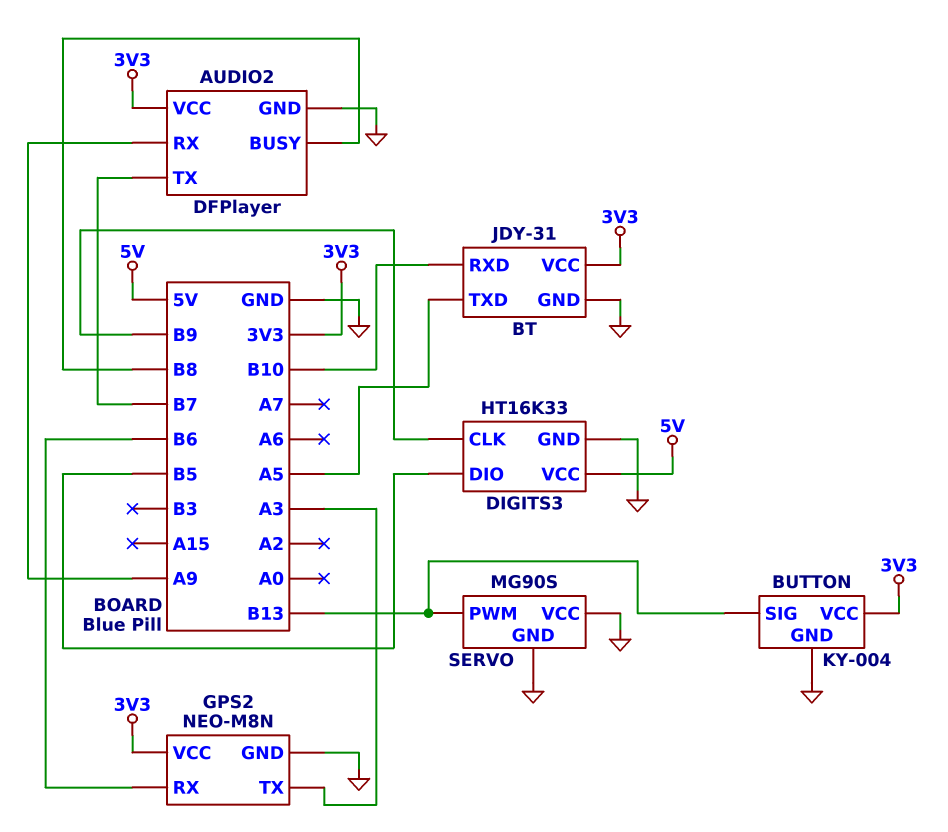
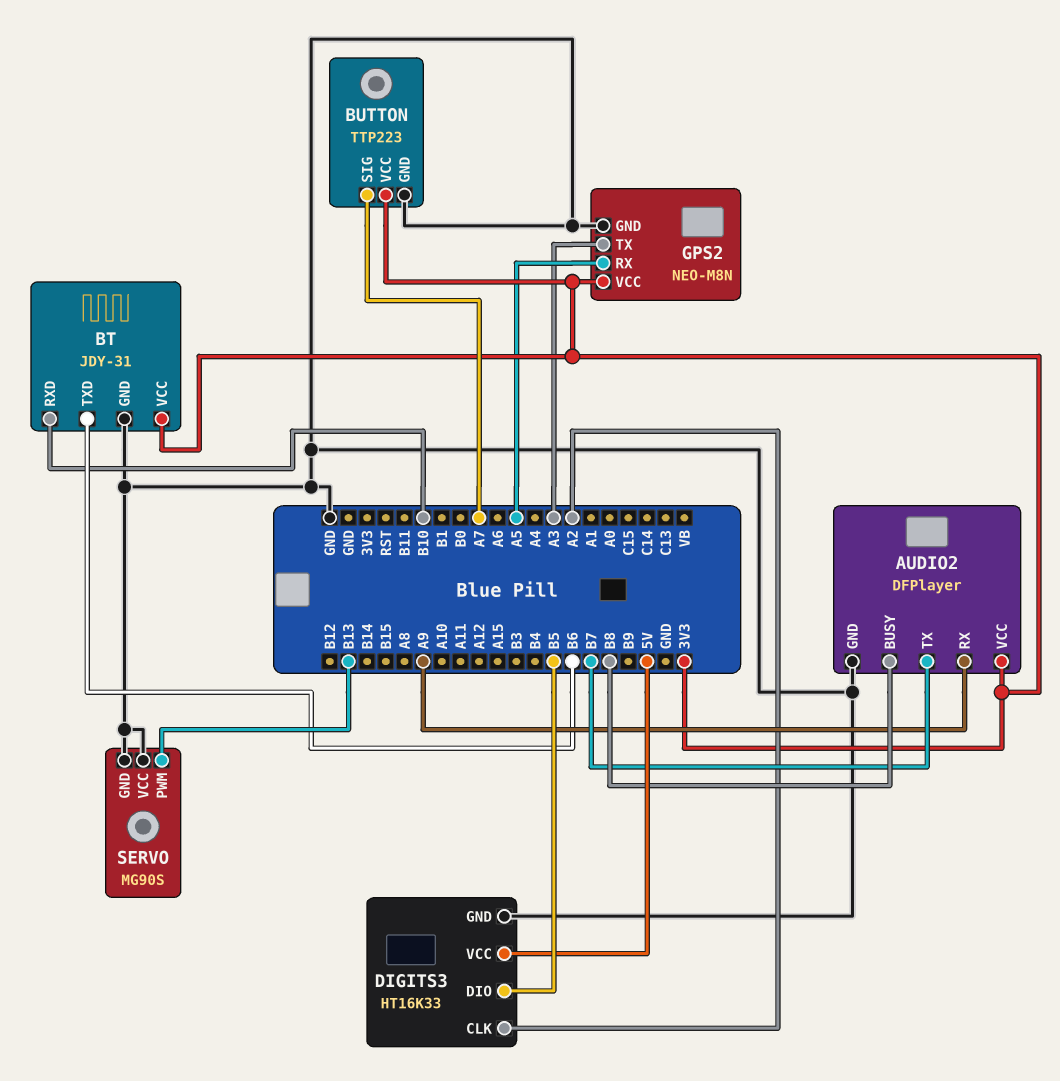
BT pin TXD: A5 -> B6
BUTTON: KY-004 -> TTP223
BUTTON pin SIG: B13 -> A7
DIGITS3 pin CLK: B9 -> A2
GPS2 pin RX: B6 -> A5

